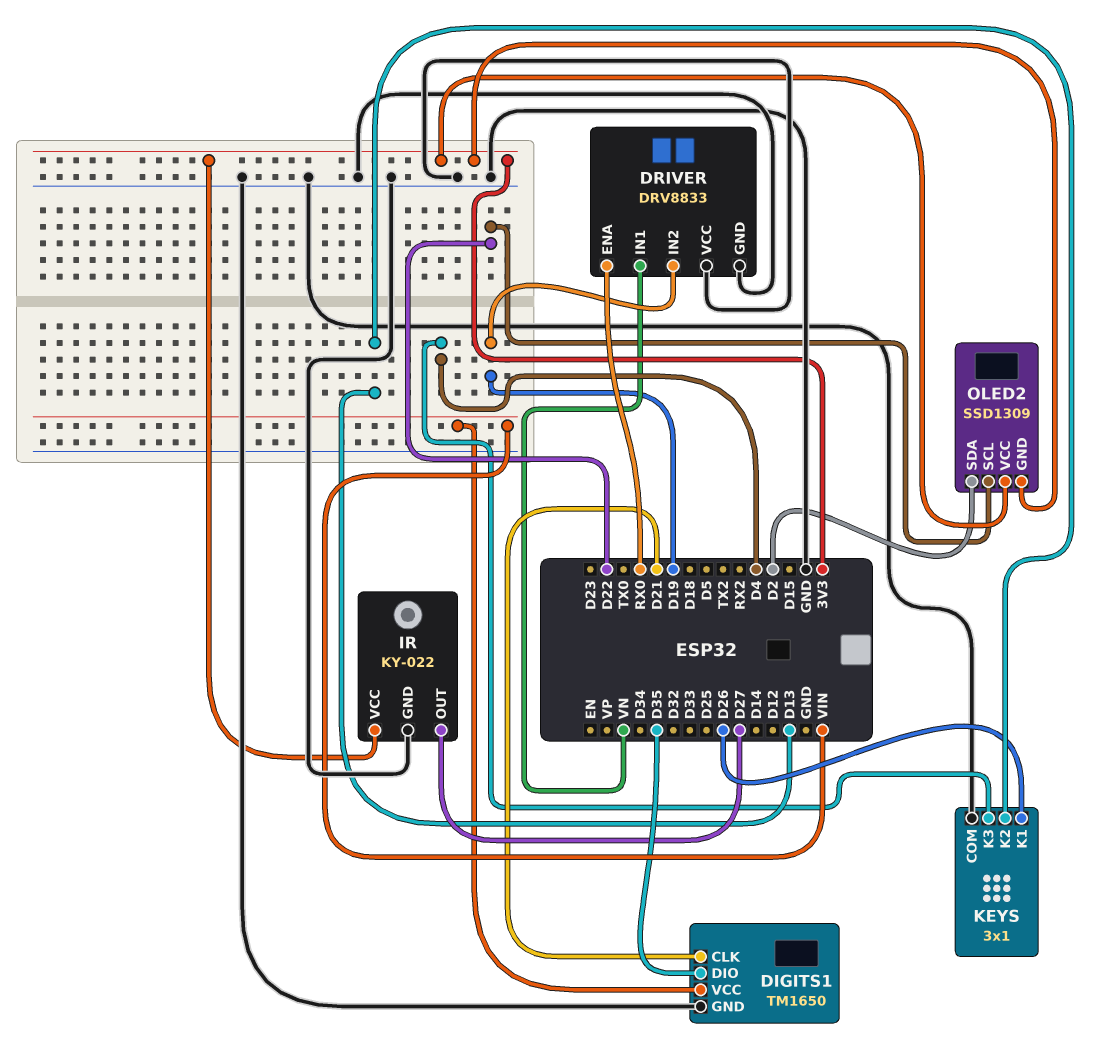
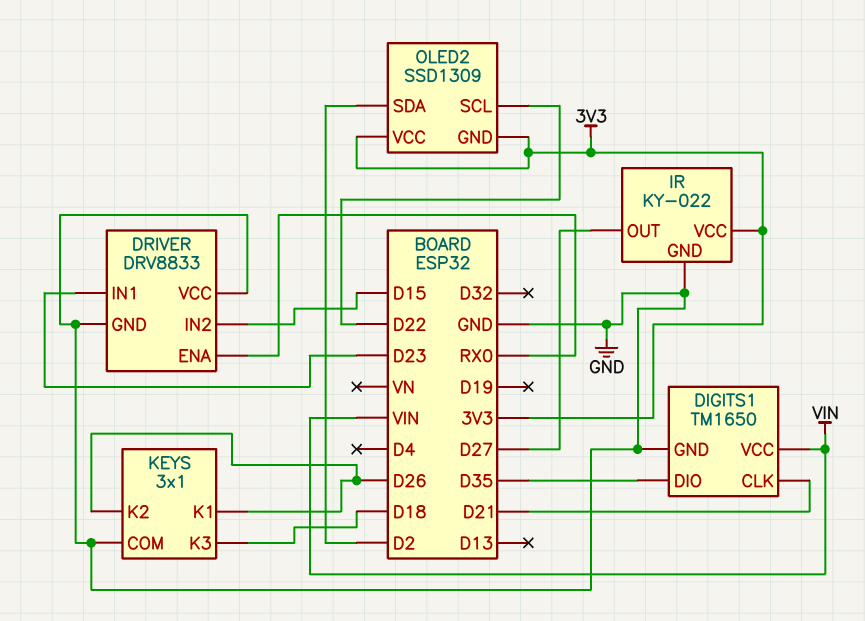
DRIVER pin IN1: VN -> D23
DRIVER pin IN2: D19 -> D15
KEYS pin K2: D13 -> D26
KEYS pin K3: D4 -> D18

